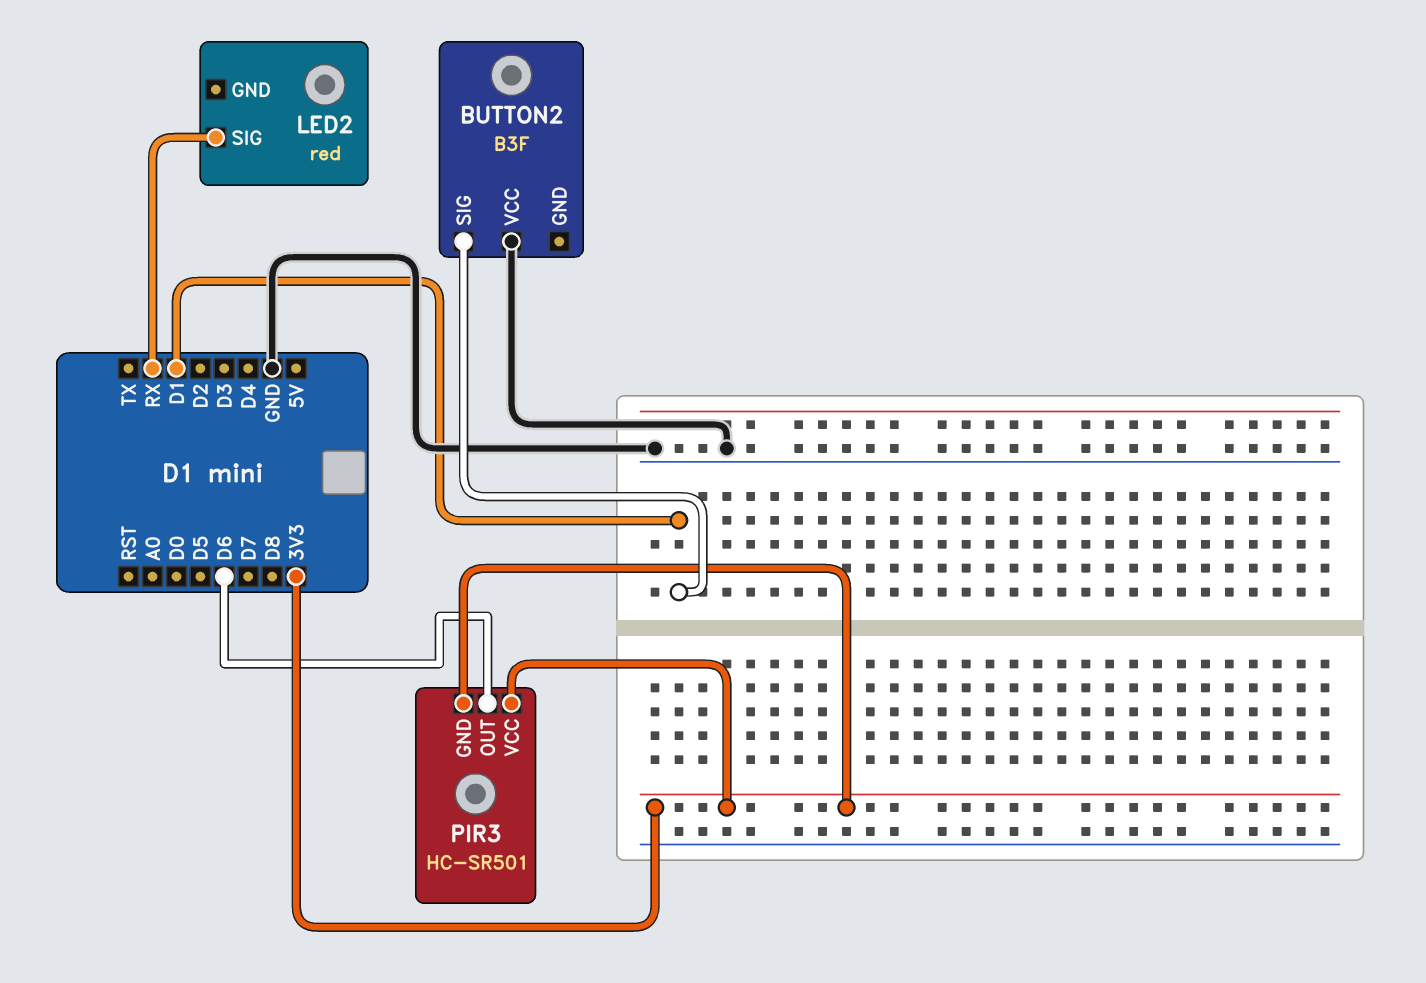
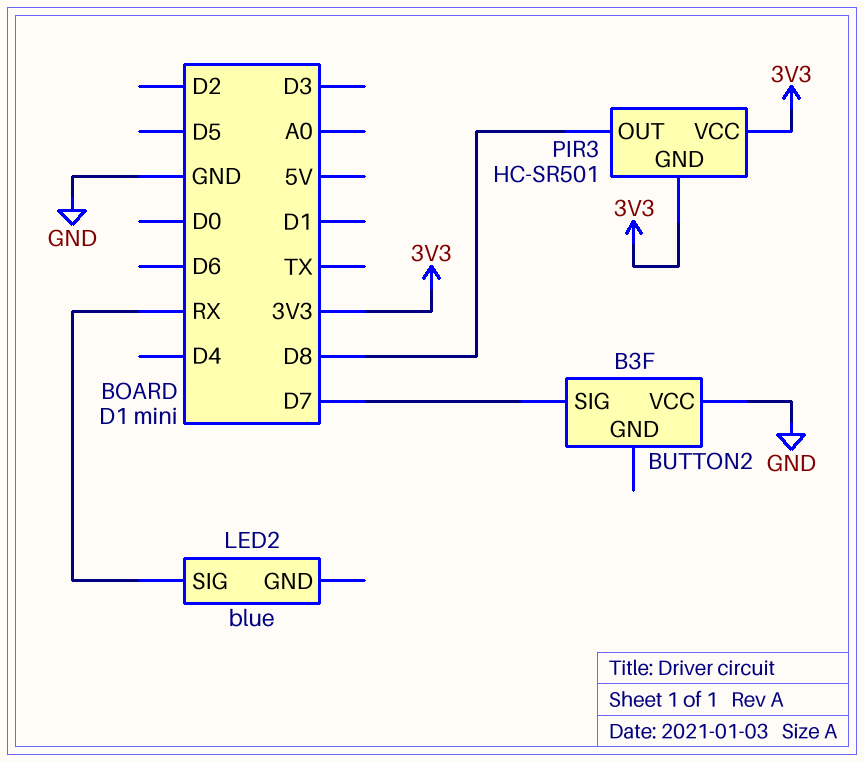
BUTTON2 pin SIG: D1 -> D7
LED2: red -> blue
PIR3 pin OUT: D6 -> D8

